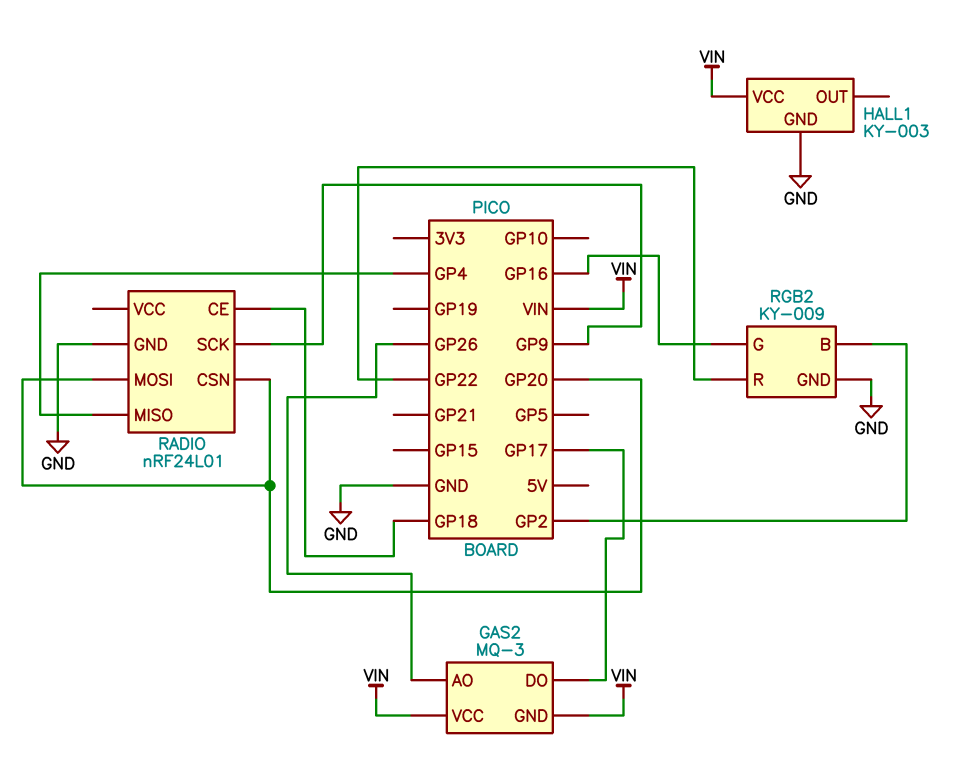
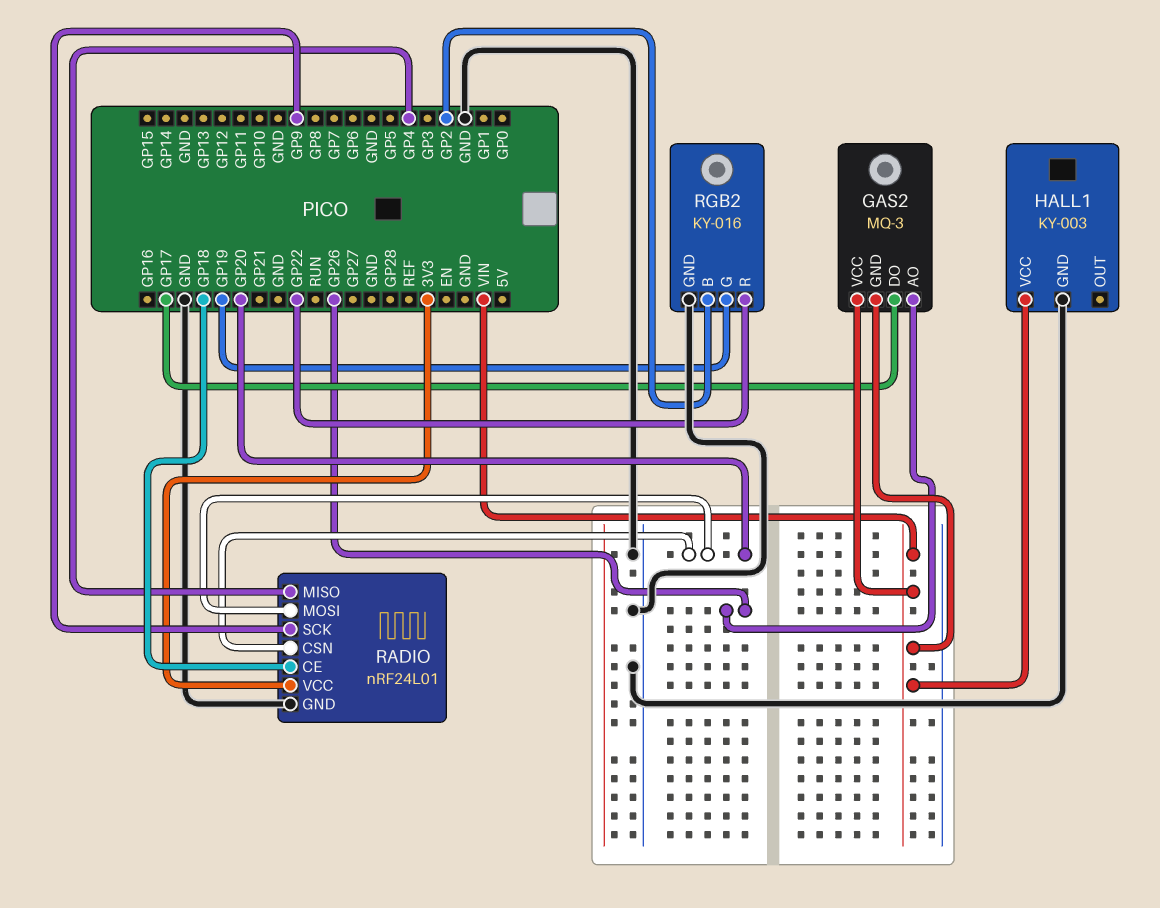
RADIO pin VCC: none -> 3V3
RGB2: KY-009 -> KY-016
RGB2 pin G: GP16 -> GP19

